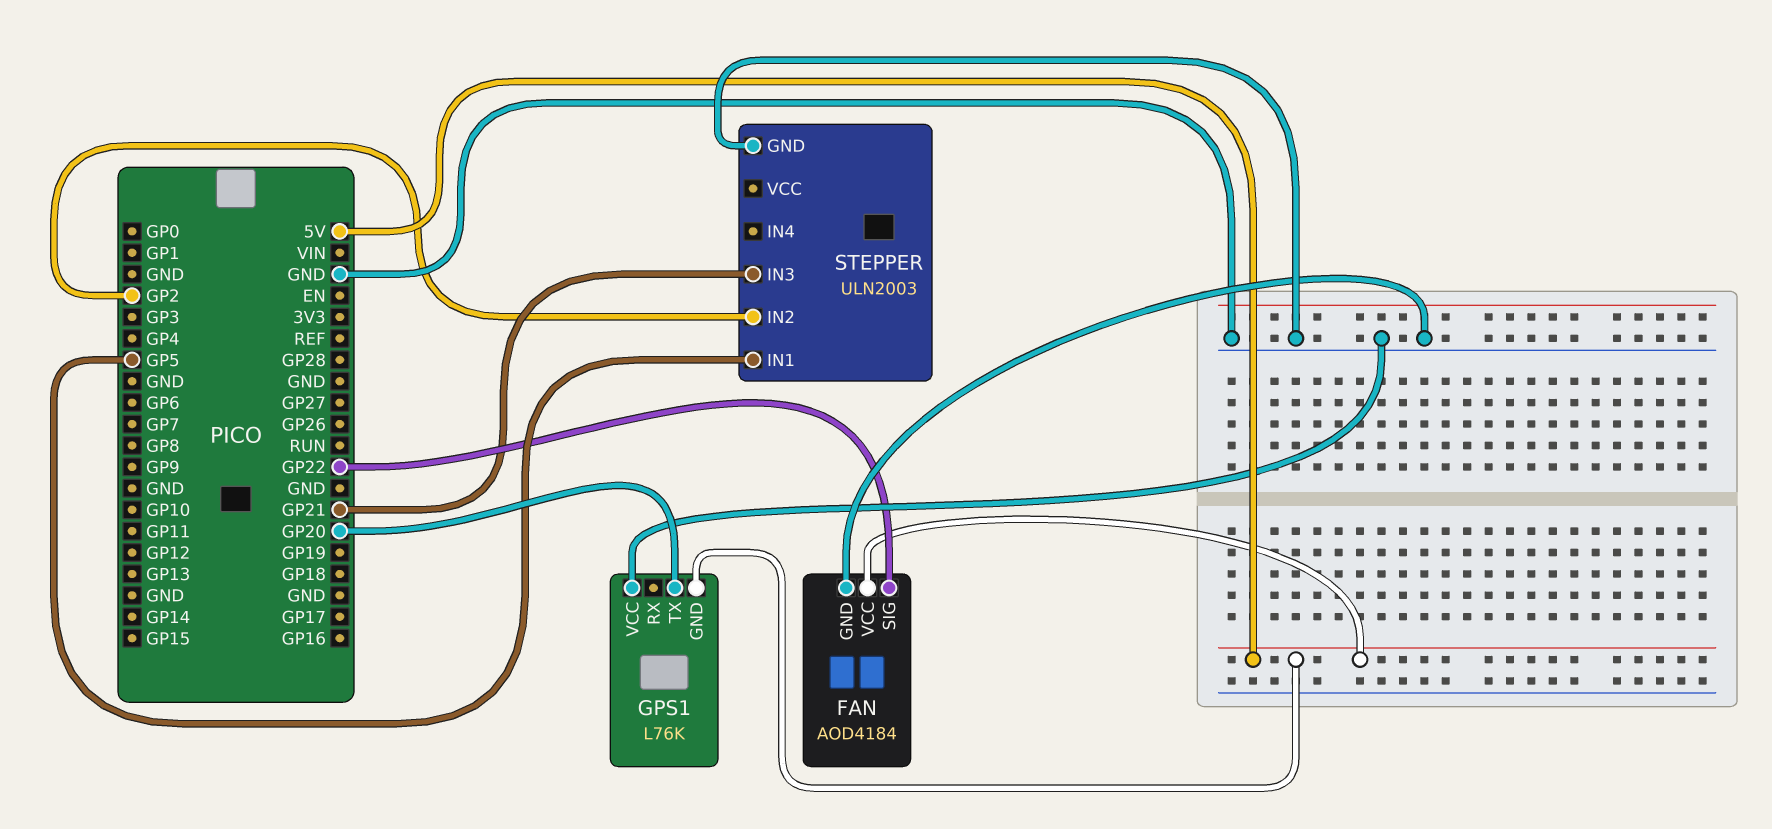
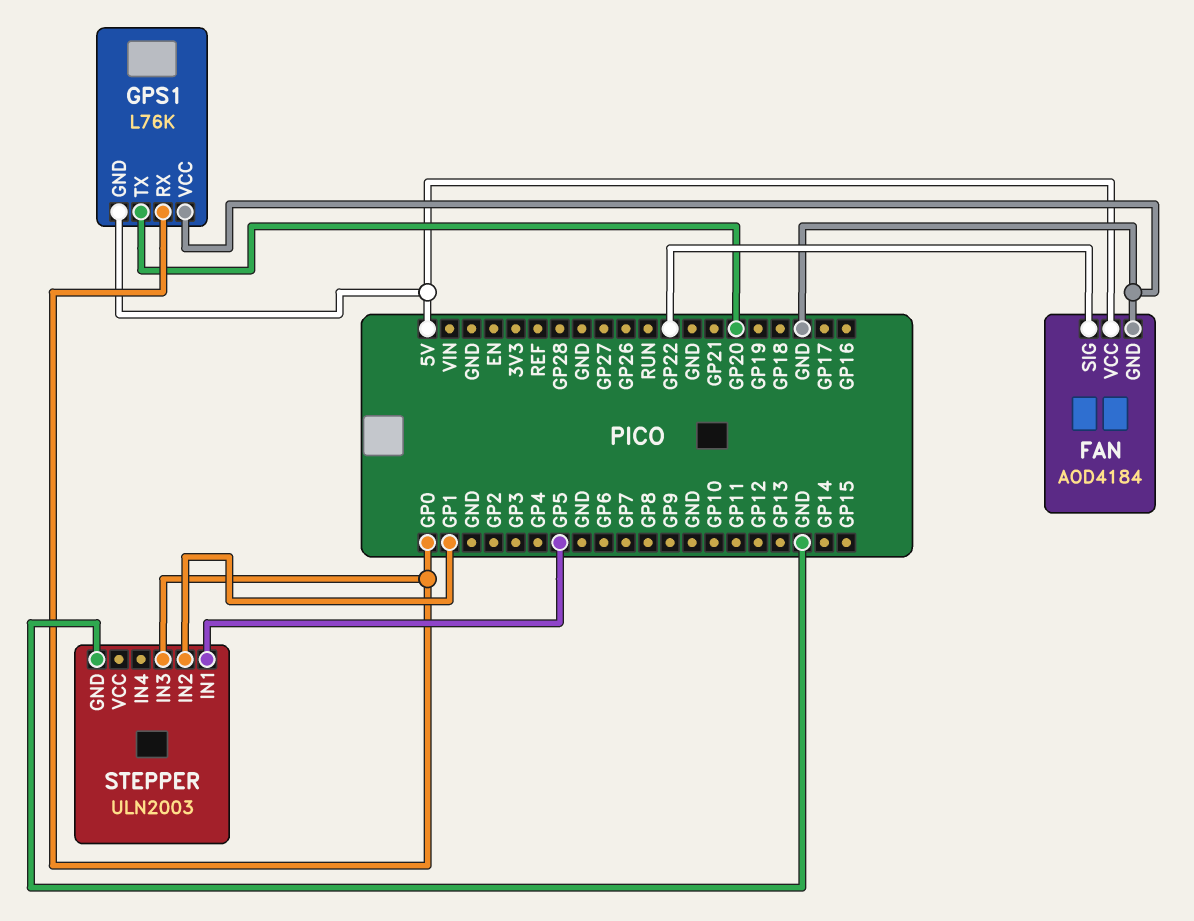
GPS1 pin RX: none -> GP0
STEPPER pin IN2: GP2 -> GP1
STEPPER pin IN3: GP21 -> GP0

